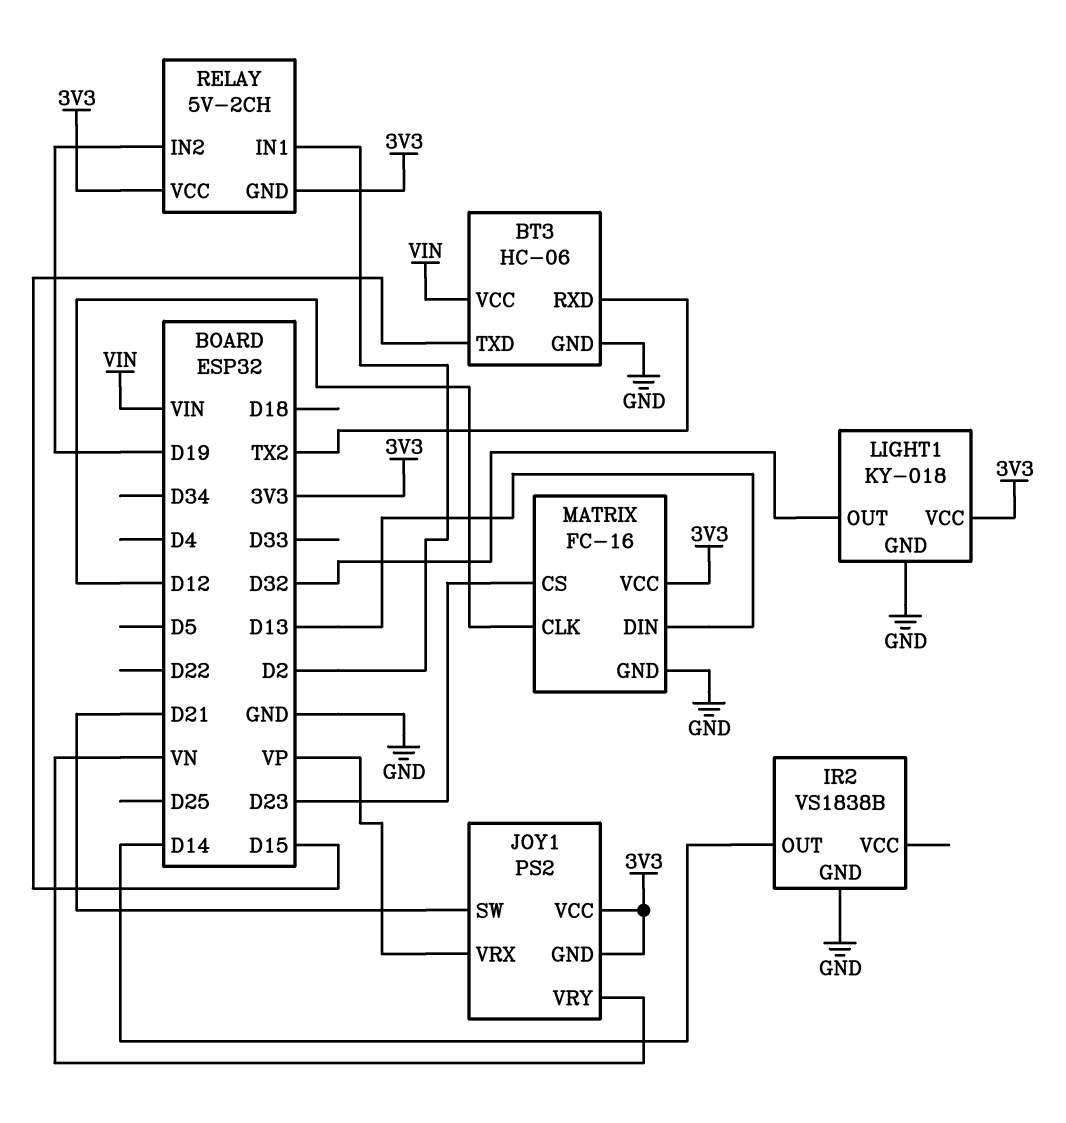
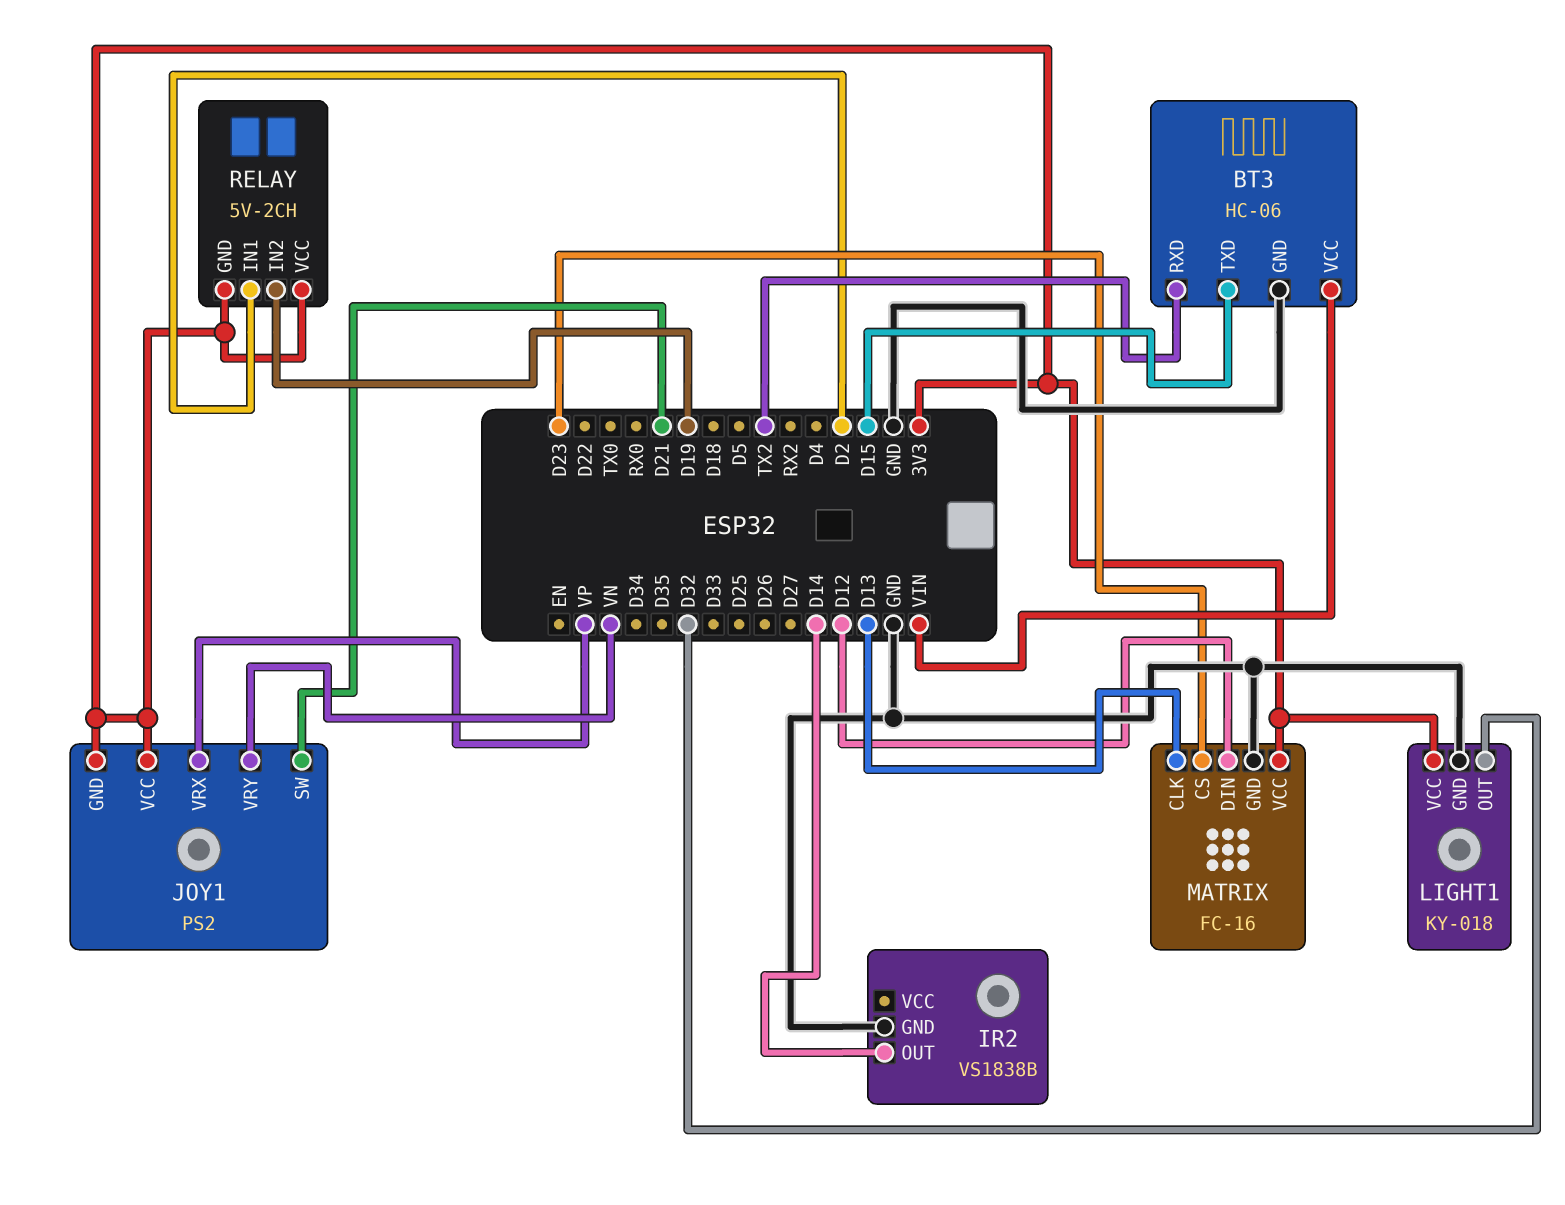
MATRIX pin CLK: D12 -> D13
MATRIX pin DIN: D13 -> D12

